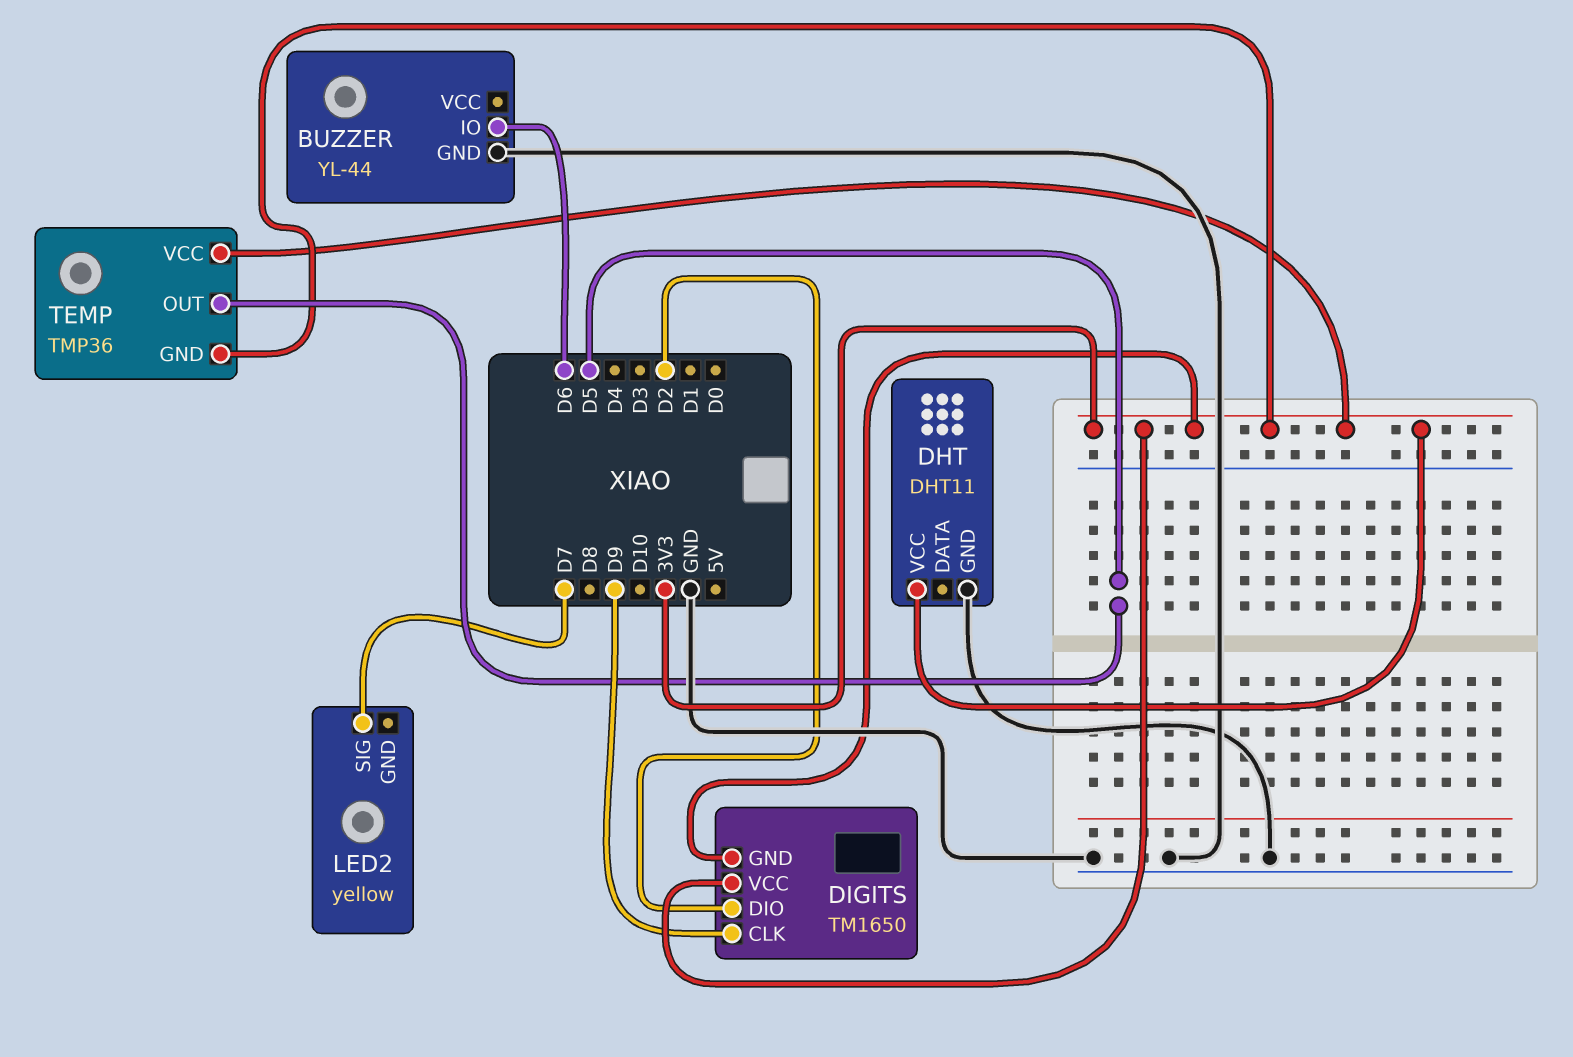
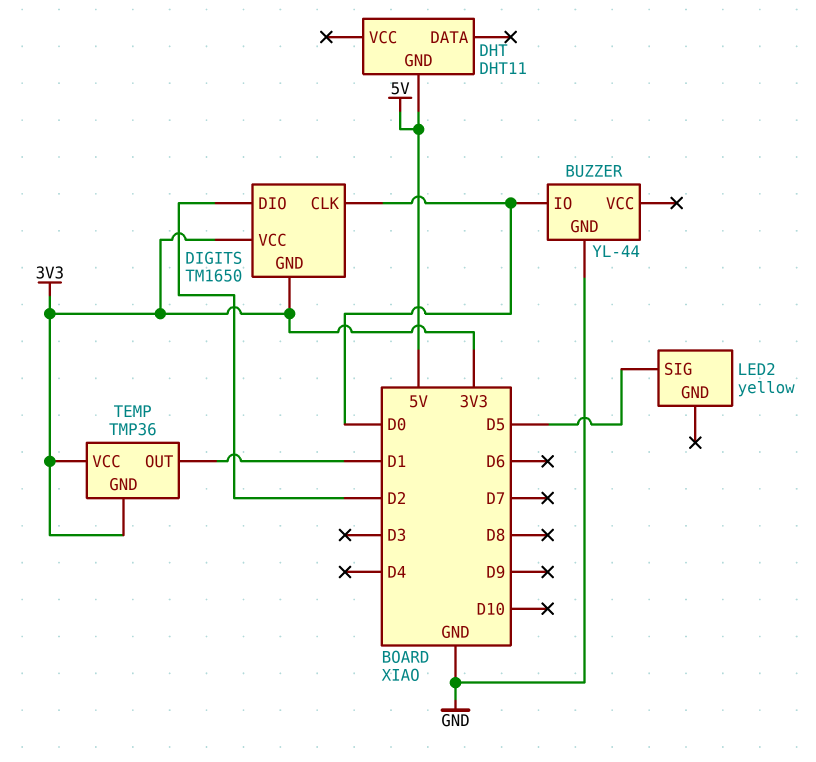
BUZZER pin IO: D6 -> D0
DHT pin GND: GND -> 5V
DHT pin VCC: 3V3 -> none
DIGITS pin CLK: D9 -> D0
LED2 pin SIG: D7 -> D5
TEMP pin OUT: D5 -> D1

